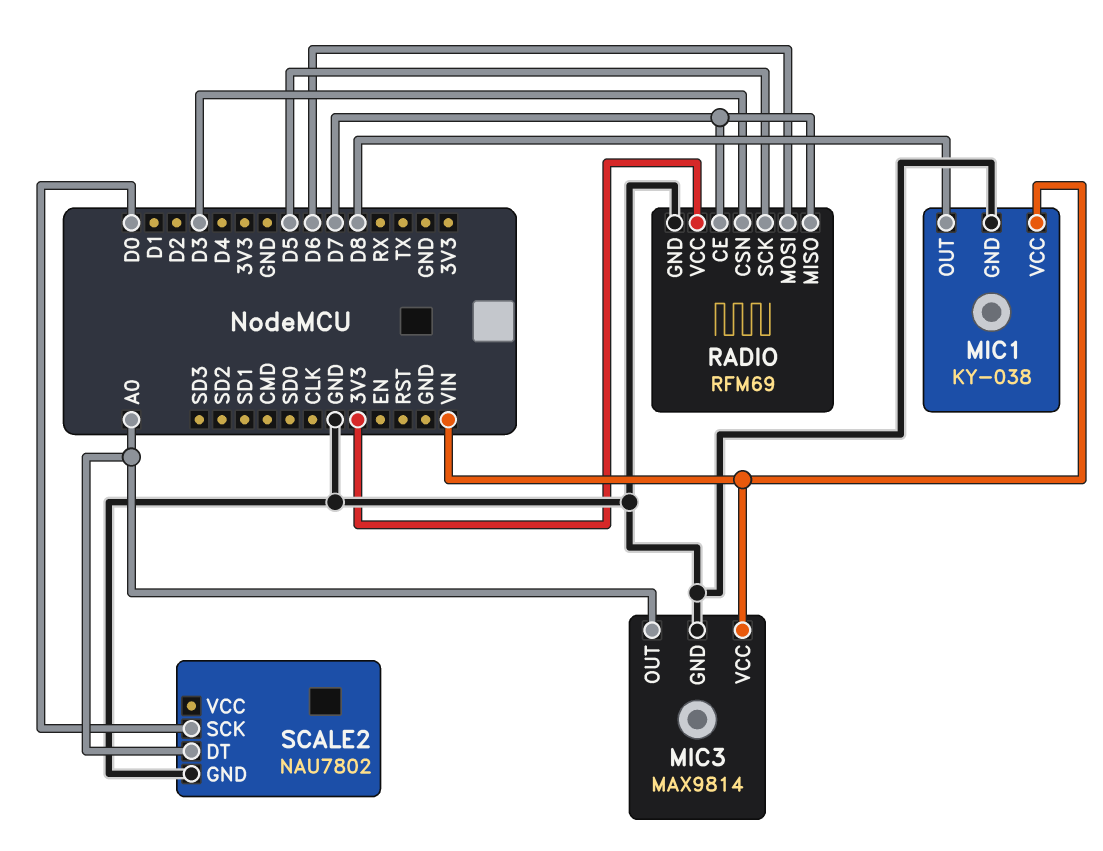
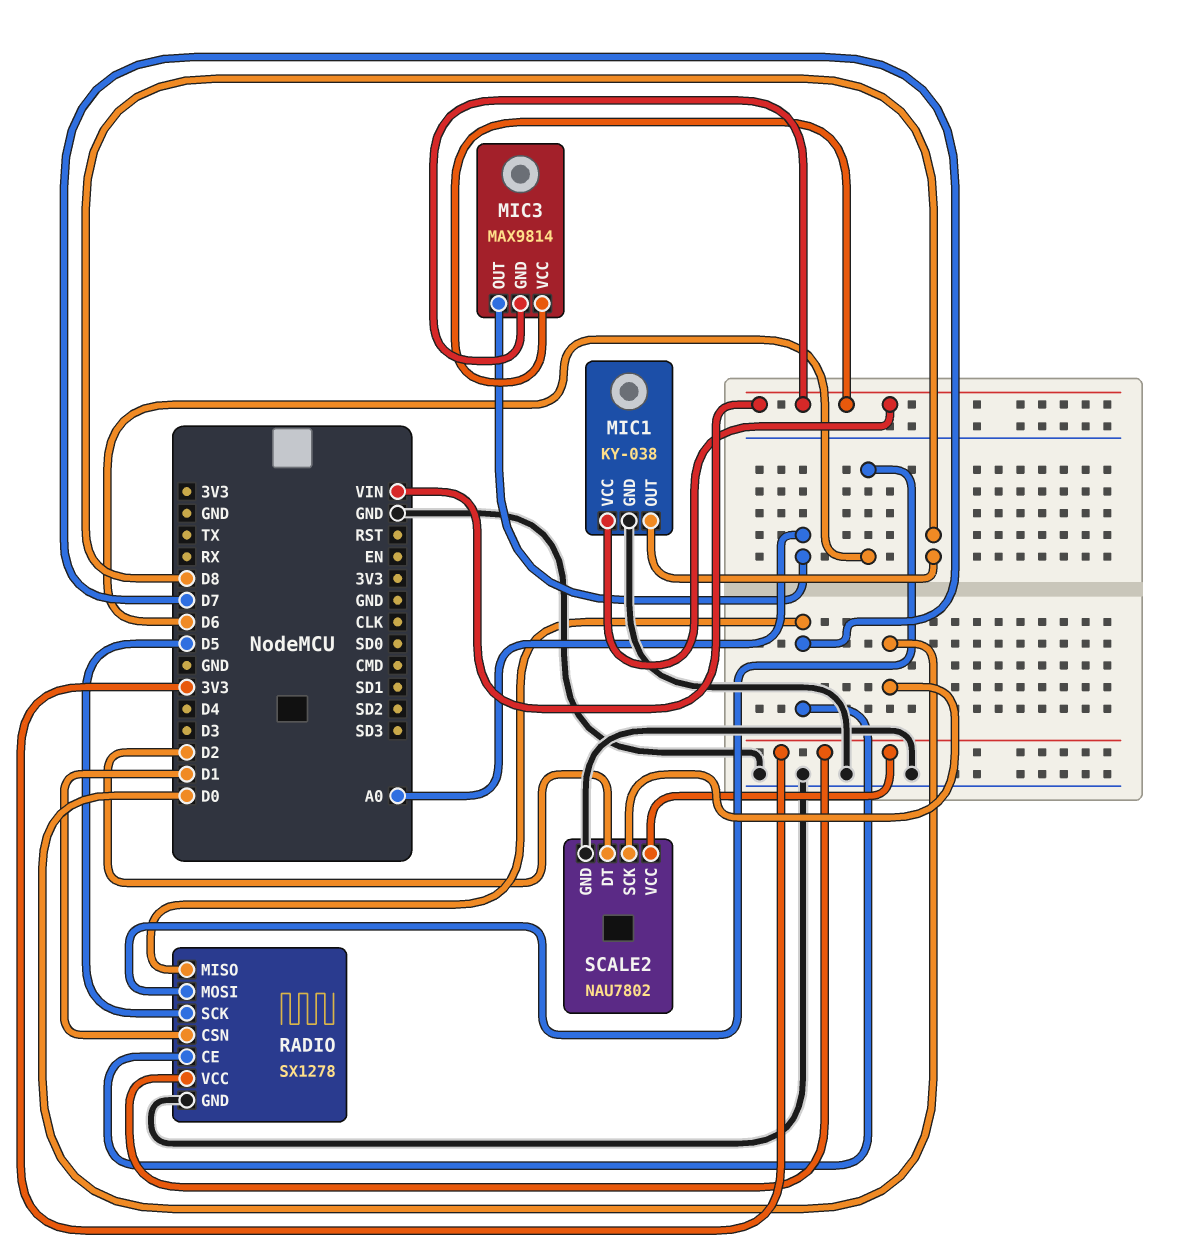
MIC3 pin GND: GND -> VIN
RADIO: RFM69 -> SX1278
RADIO pin CSN: D3 -> D1
SCALE2 pin DT: A0 -> D2
SCALE2 pin VCC: none -> 3V3

